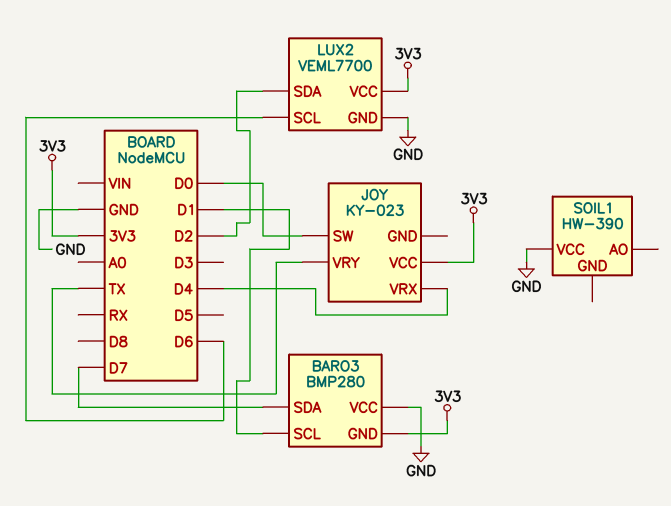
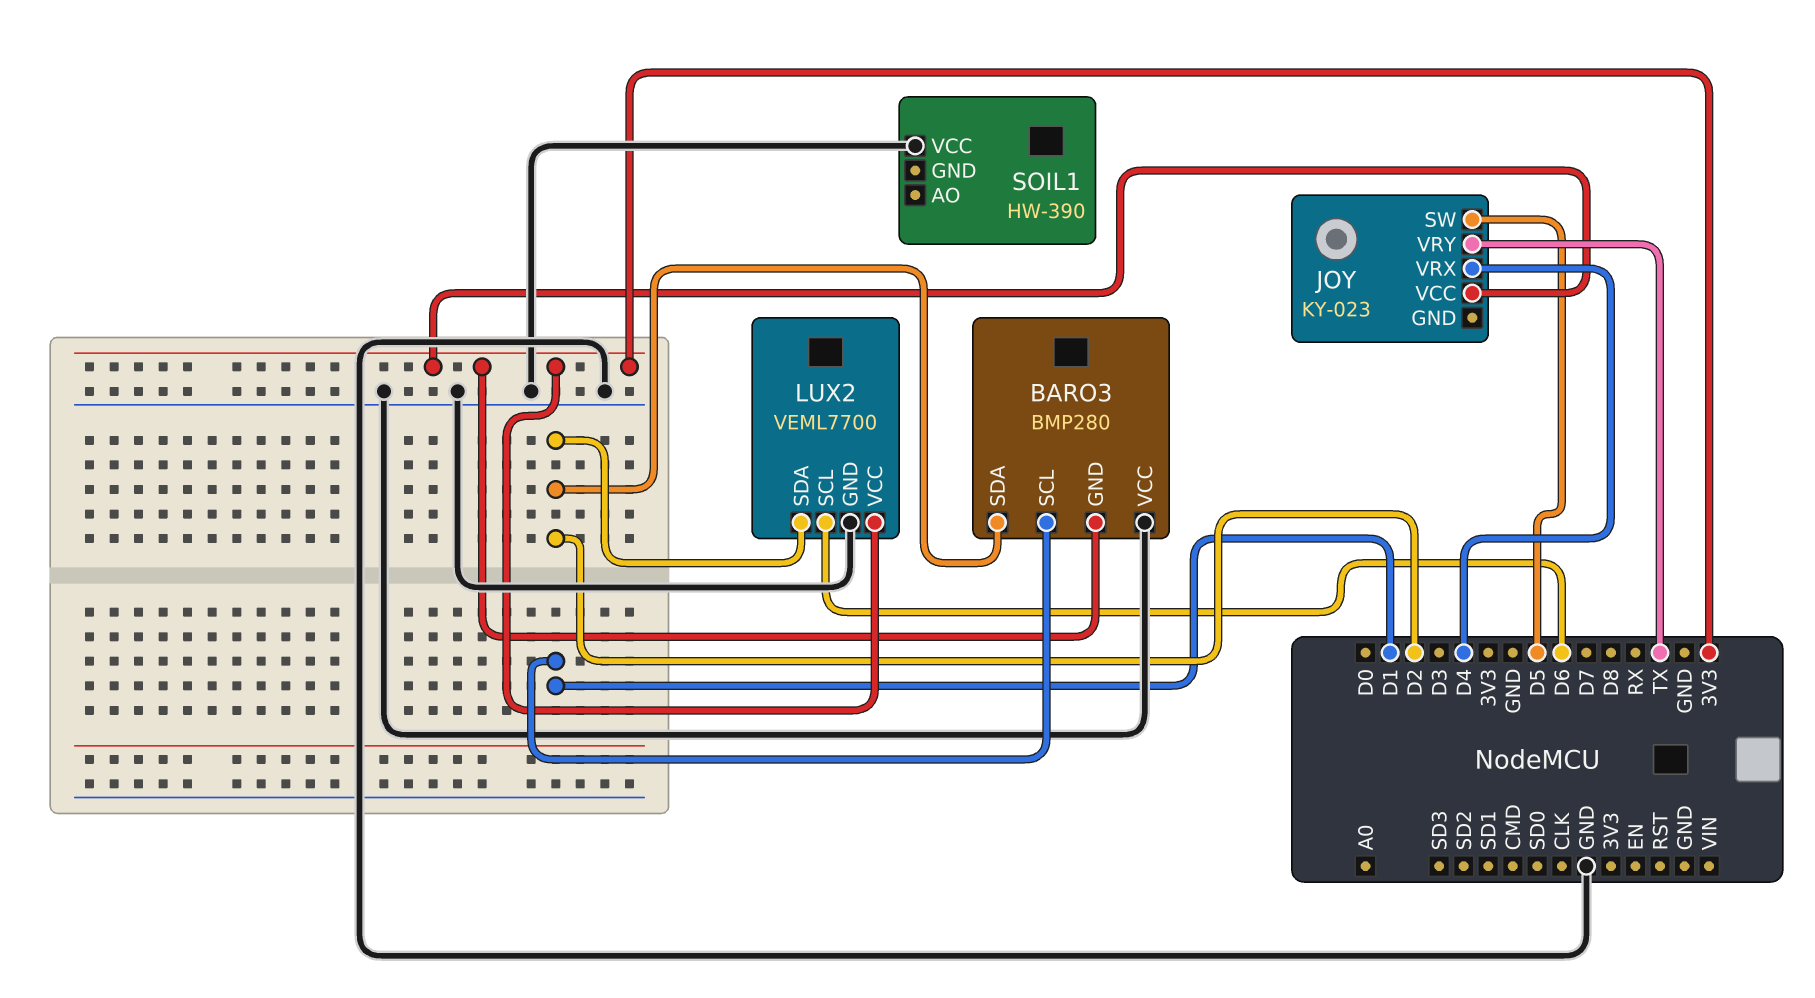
BARO3 pin SDA: D7 -> D2
JOY pin SW: D0 -> D5

